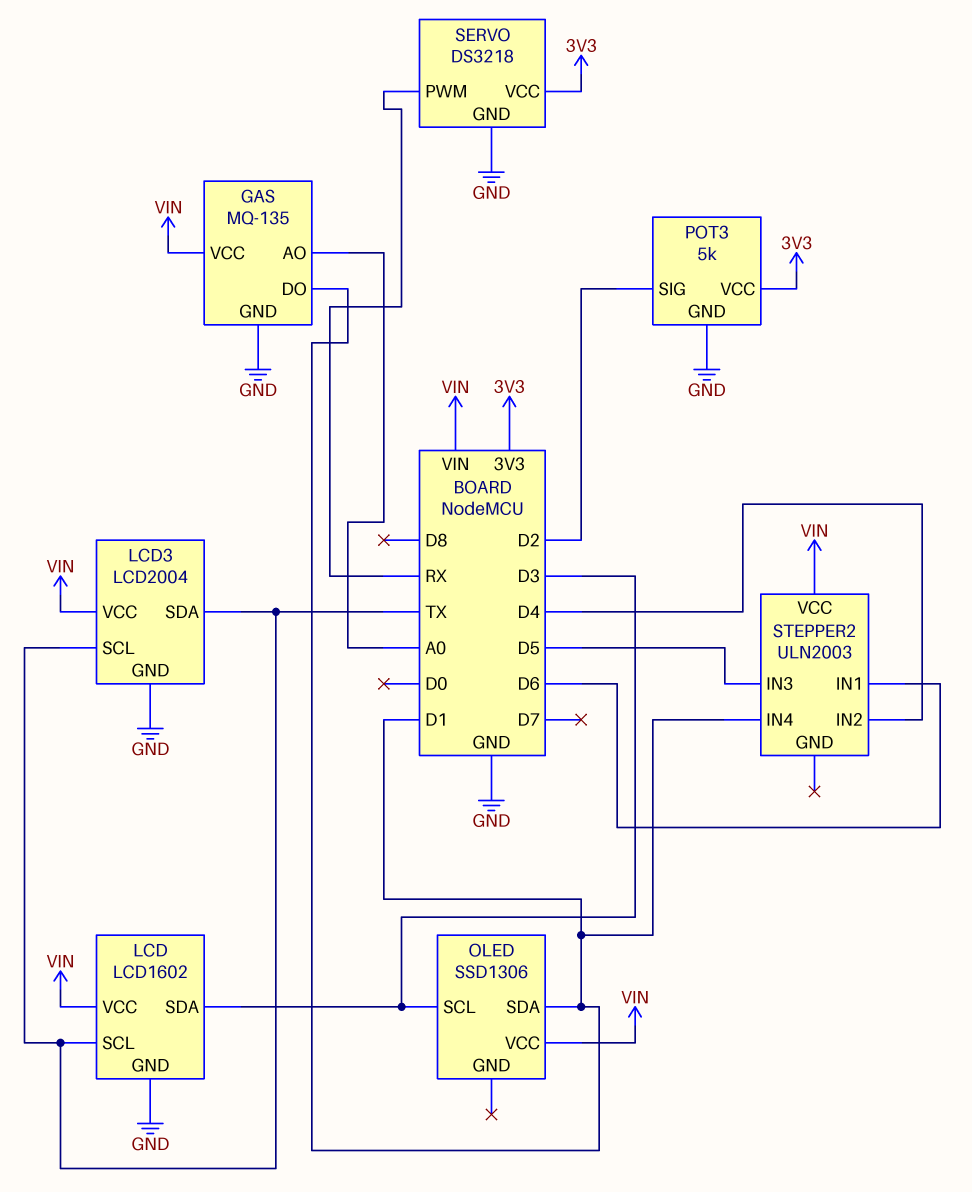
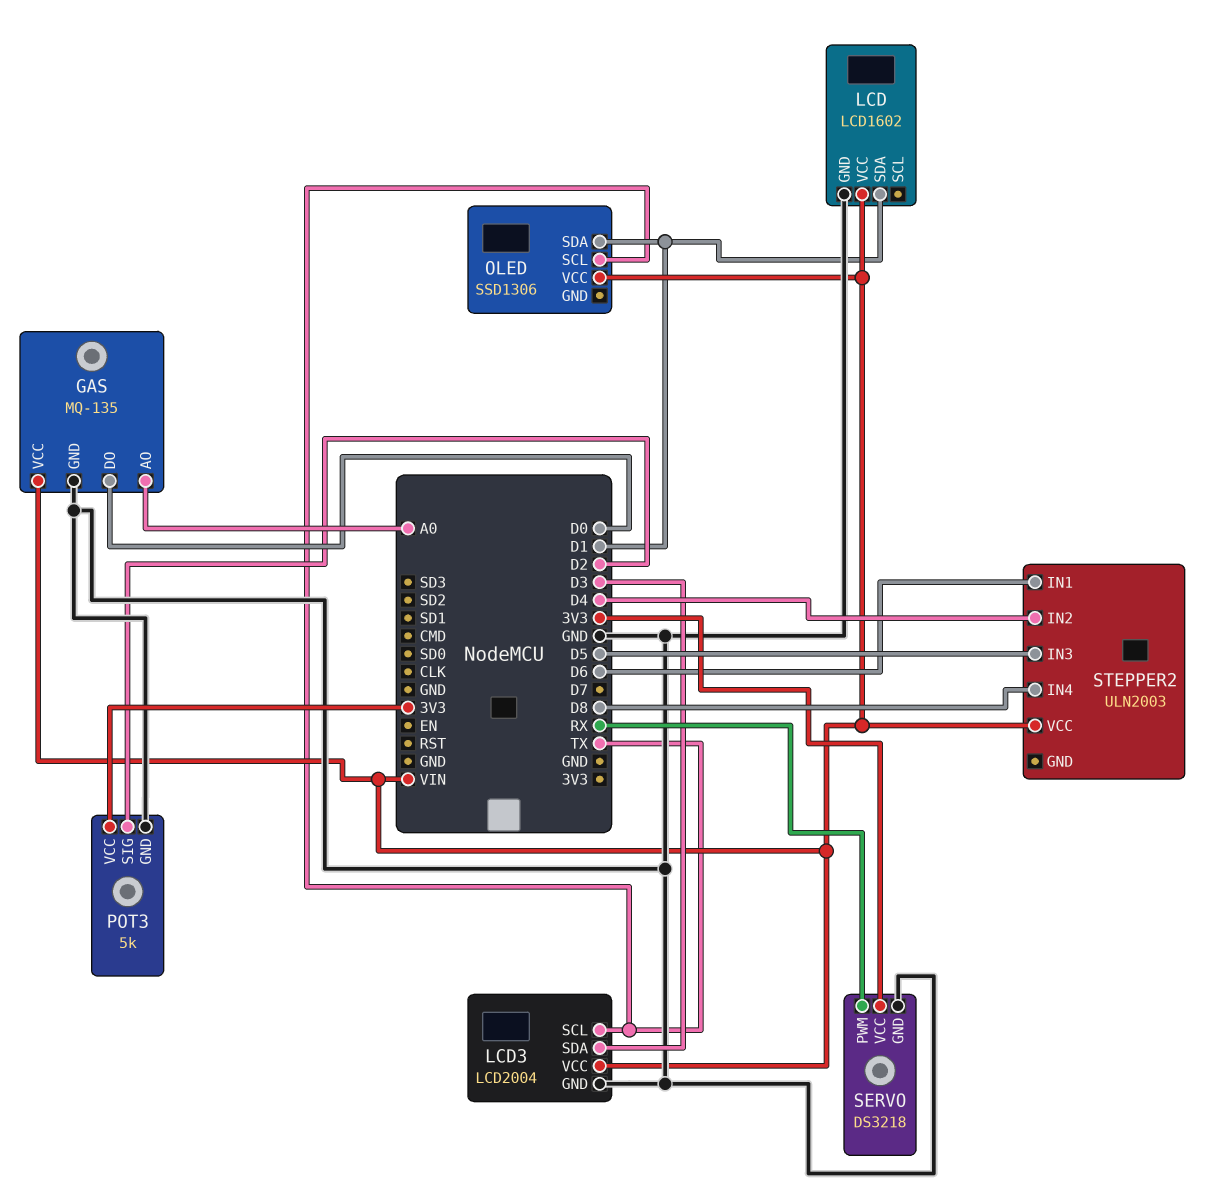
GAS pin DO: D1 -> D0
LCD pin SCL: TX -> none
LCD pin SDA: D3 -> D1
LCD3 pin SDA: TX -> D3
OLED pin SCL: D3 -> TX
STEPPER2 pin IN4: D1 -> D8

